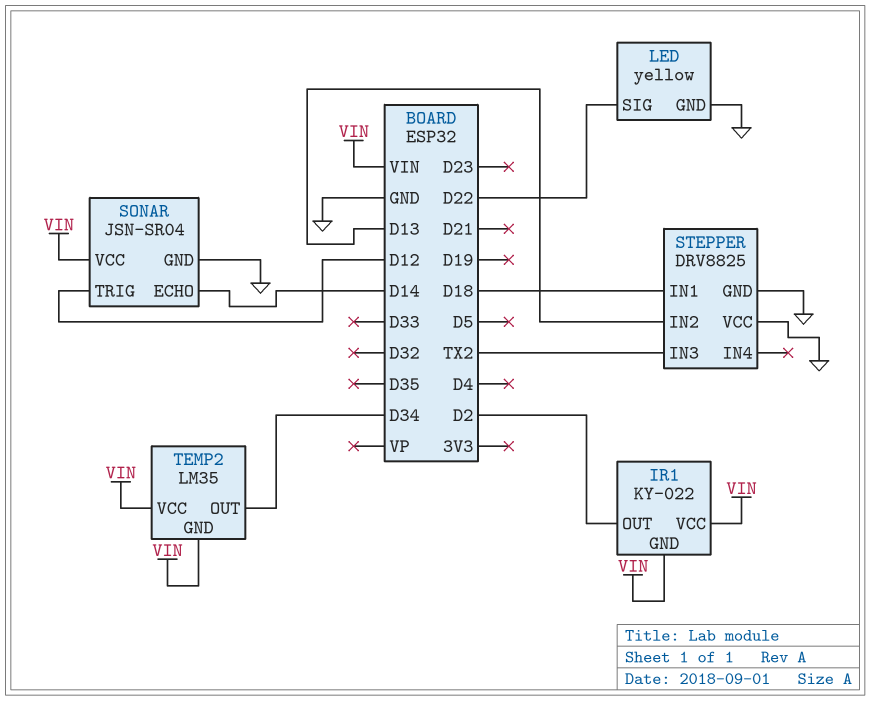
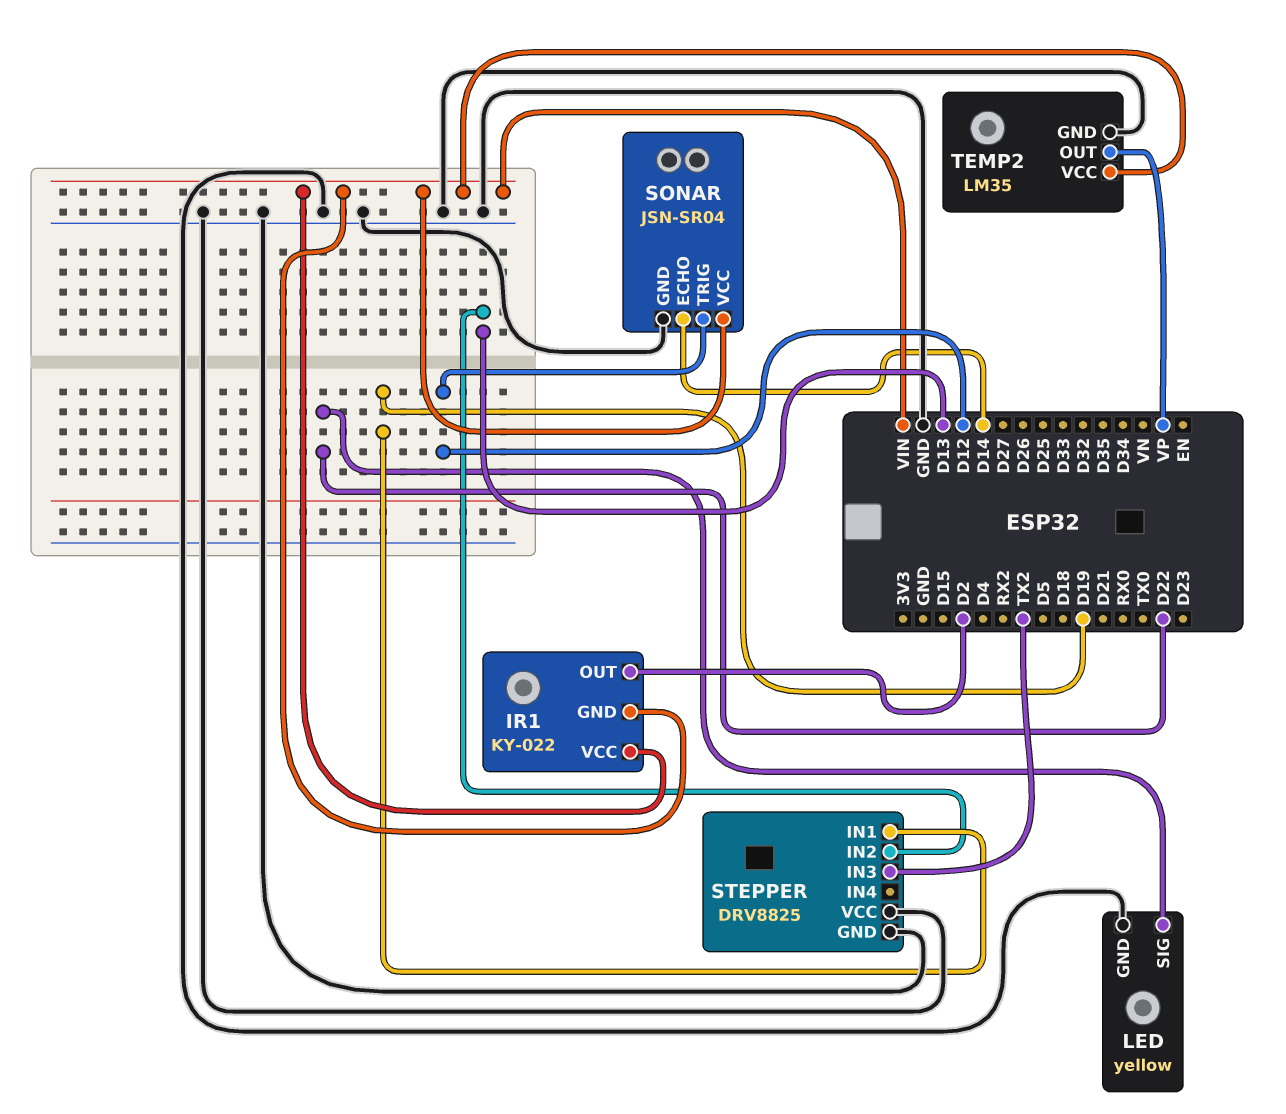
STEPPER pin IN1: D18 -> D19
TEMP2 pin GND: VIN -> GND
TEMP2 pin OUT: D34 -> VP

